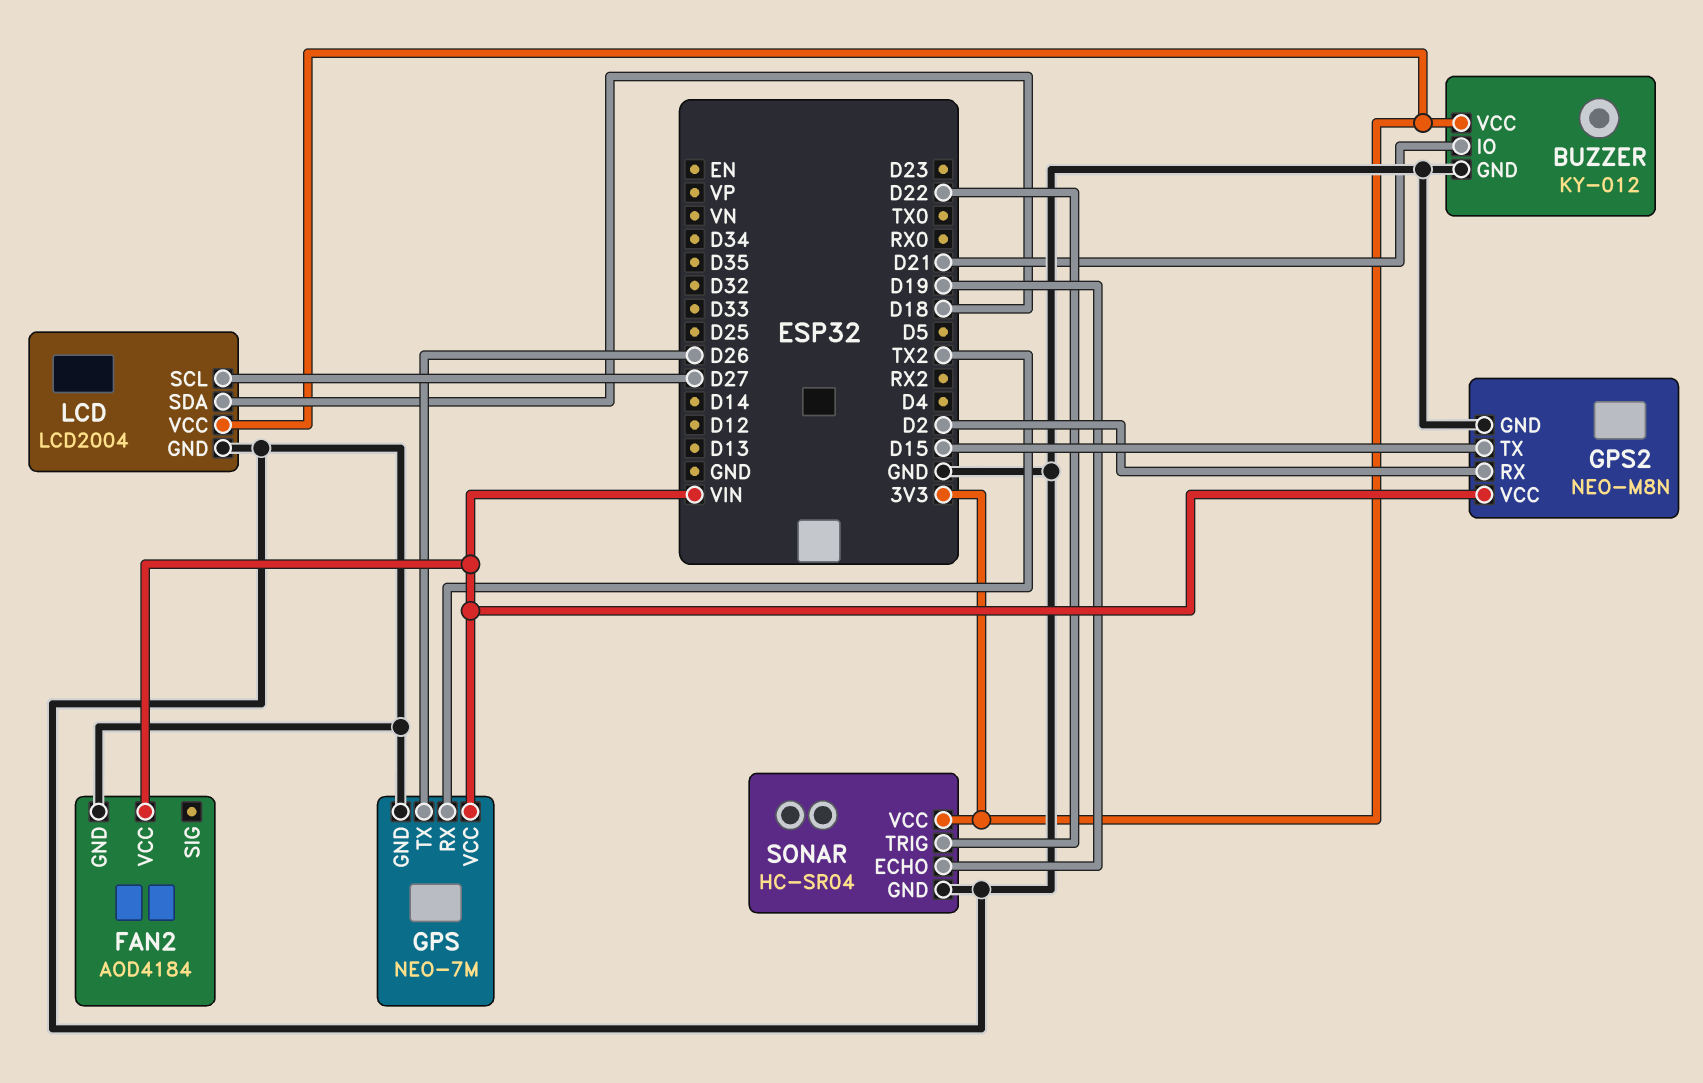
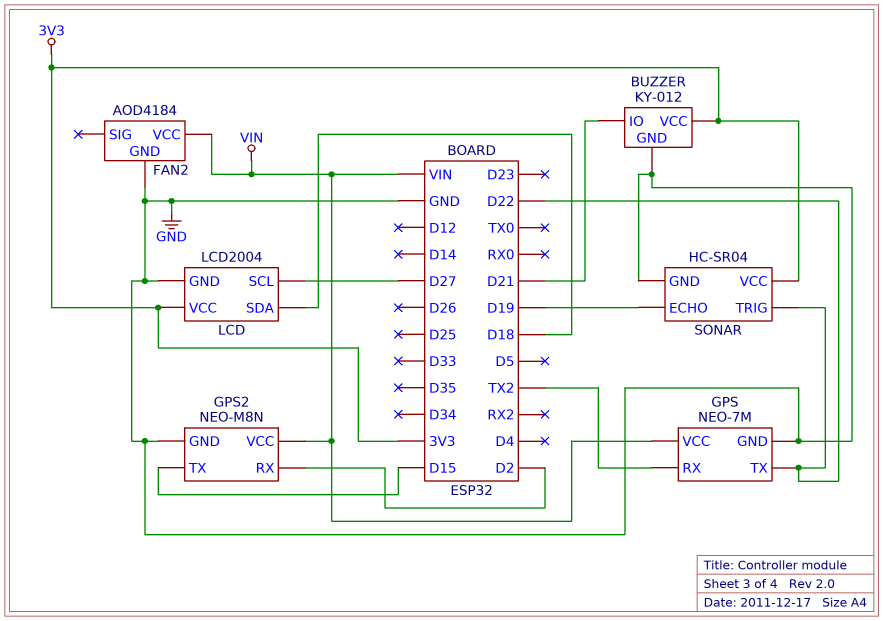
GPS pin TX: D26 -> D22

